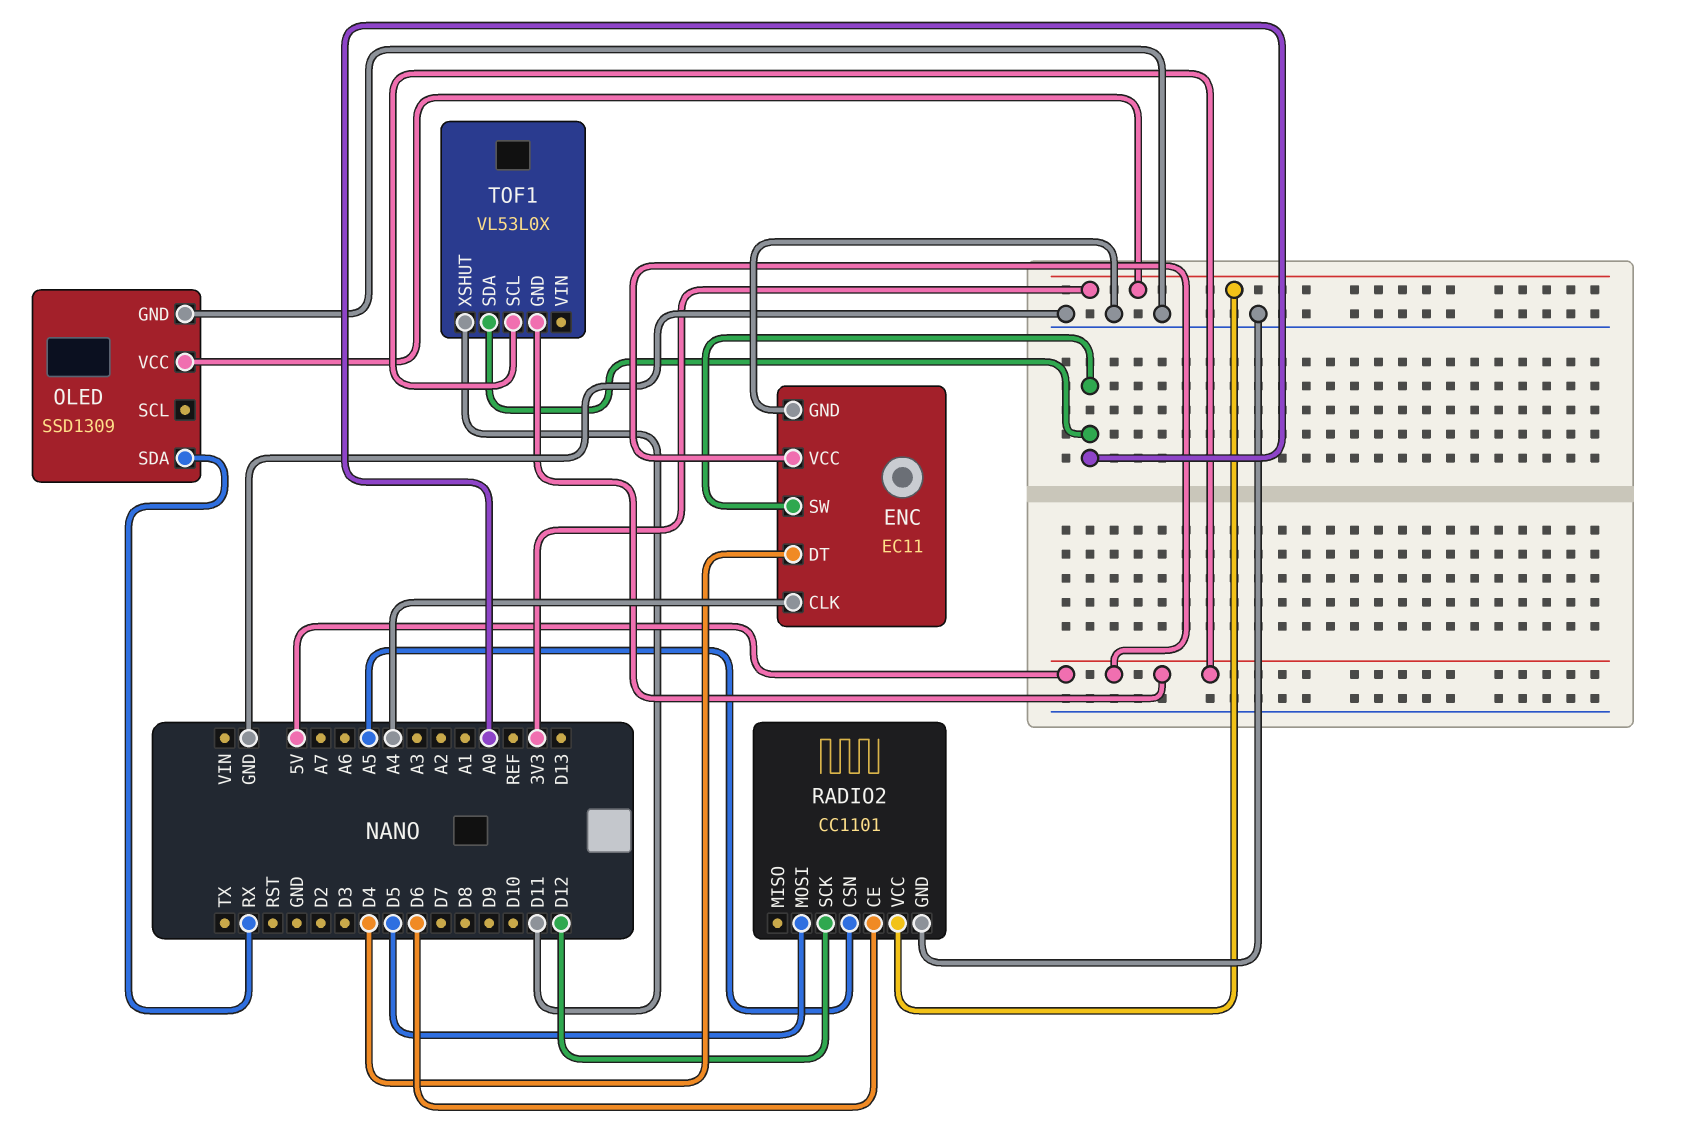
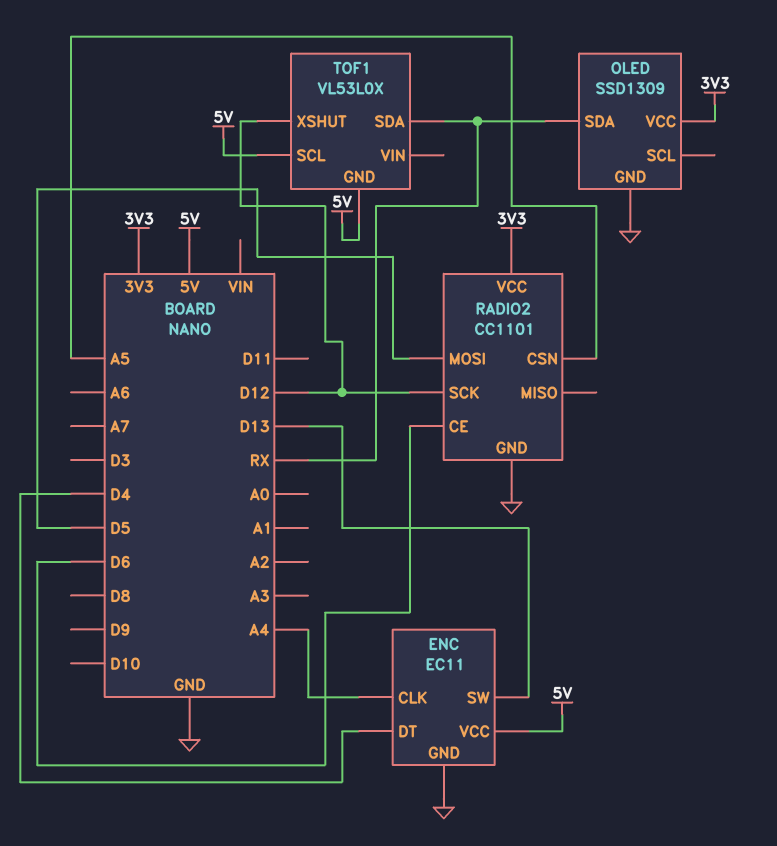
ENC pin SW: A0 -> D13
TOF1 pin SDA: A0 -> RX
TOF1 pin XSHUT: D11 -> D12

